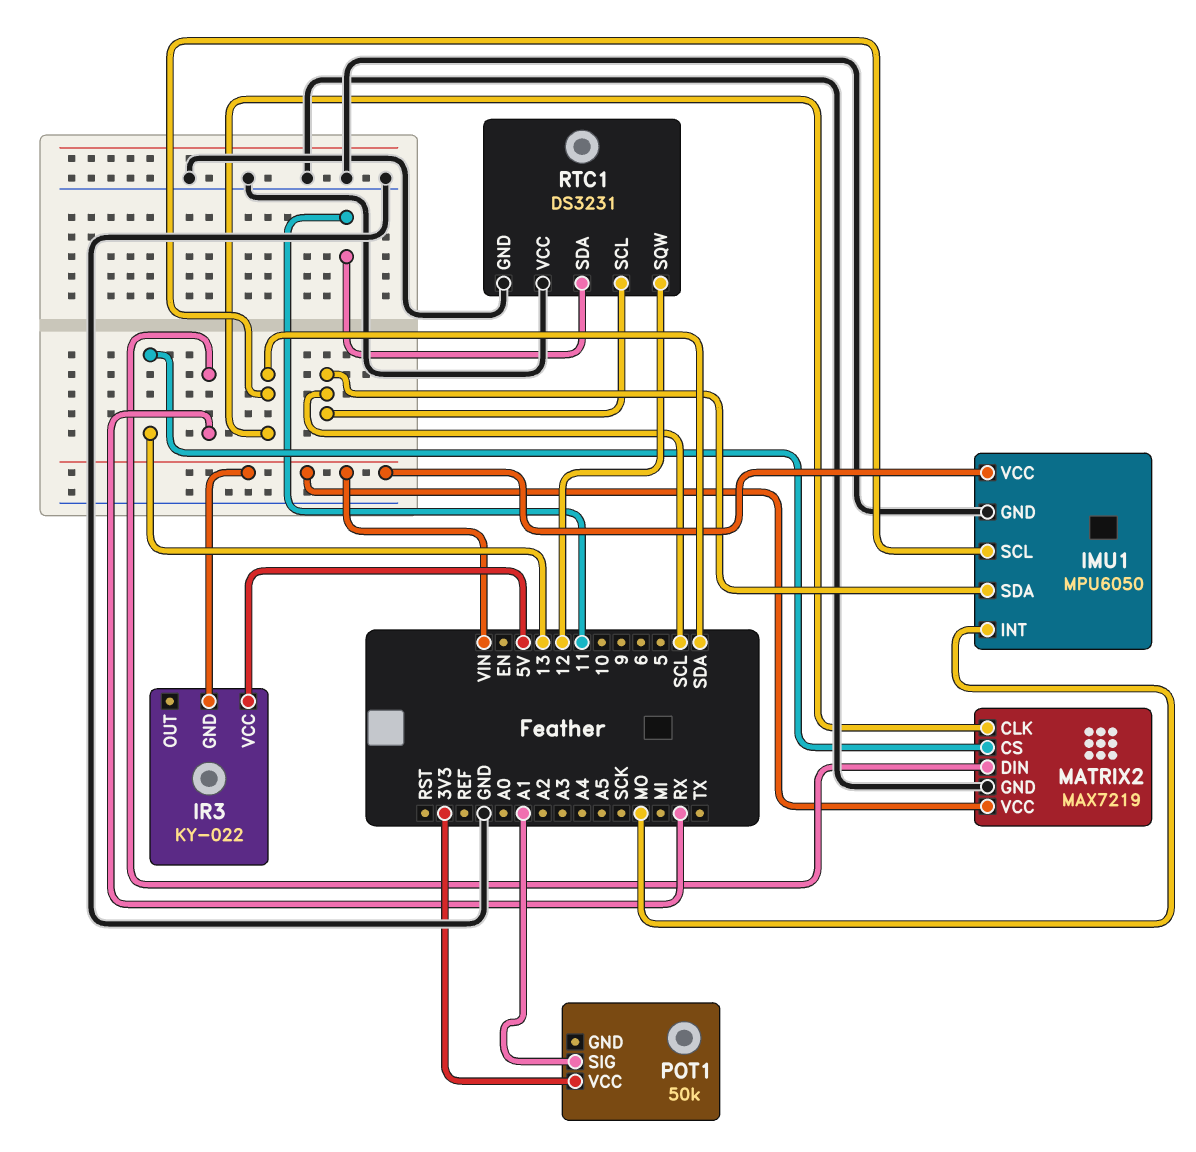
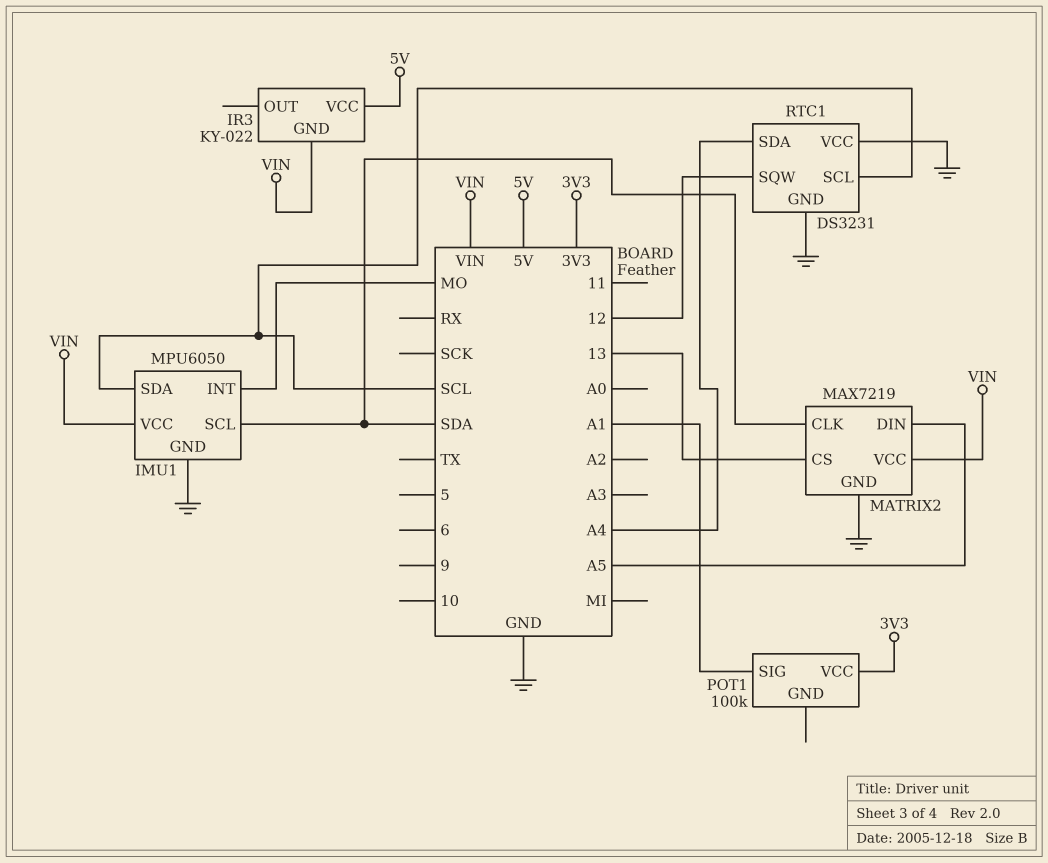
MATRIX2 pin DIN: RX -> A5
POT1: 50k -> 100k
RTC1 pin SDA: 11 -> A4

